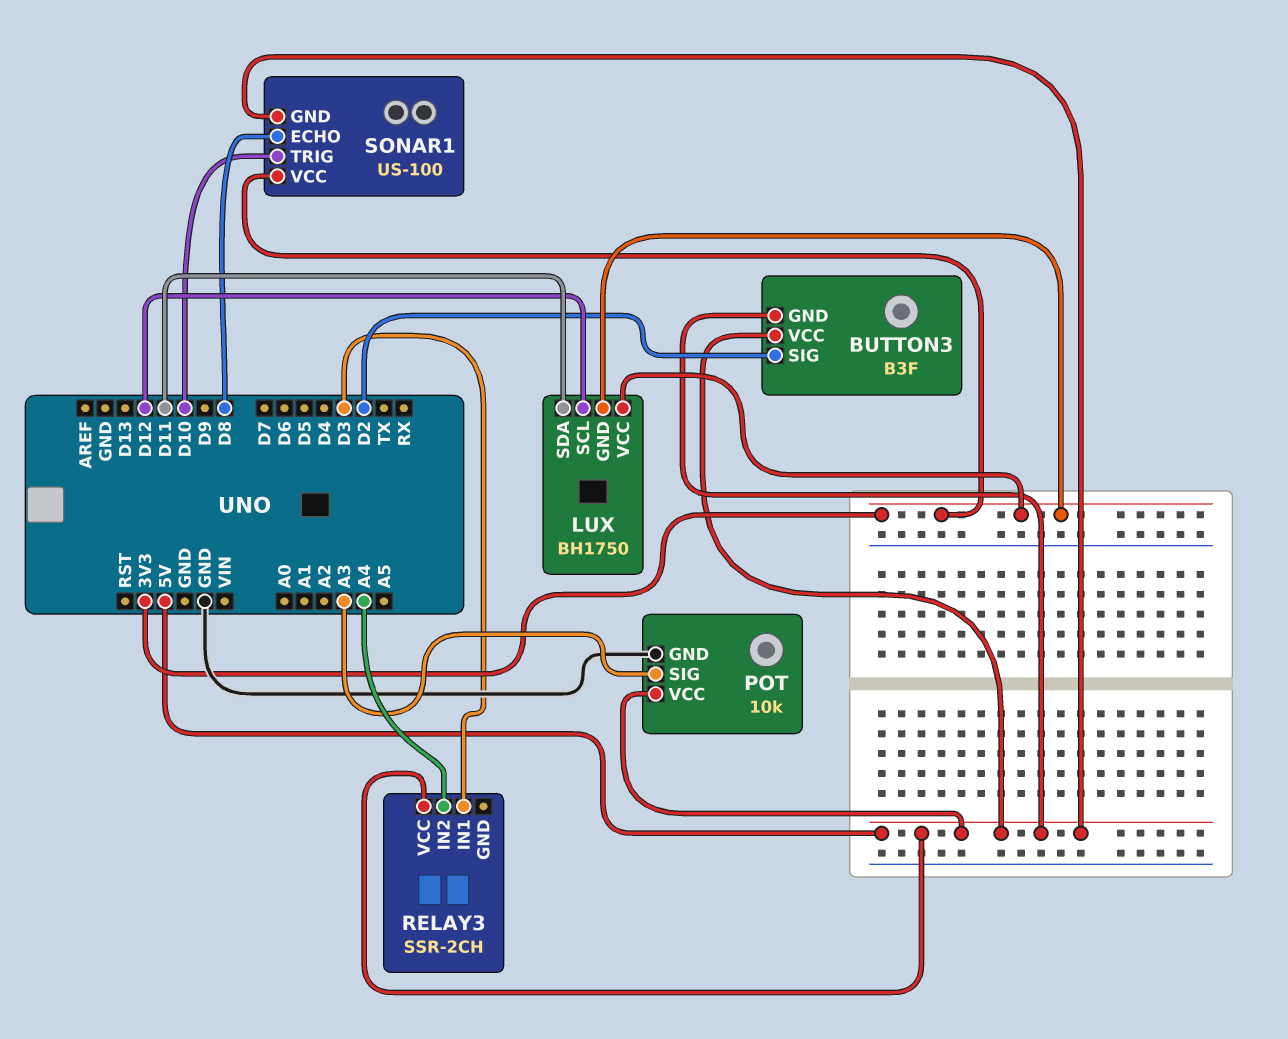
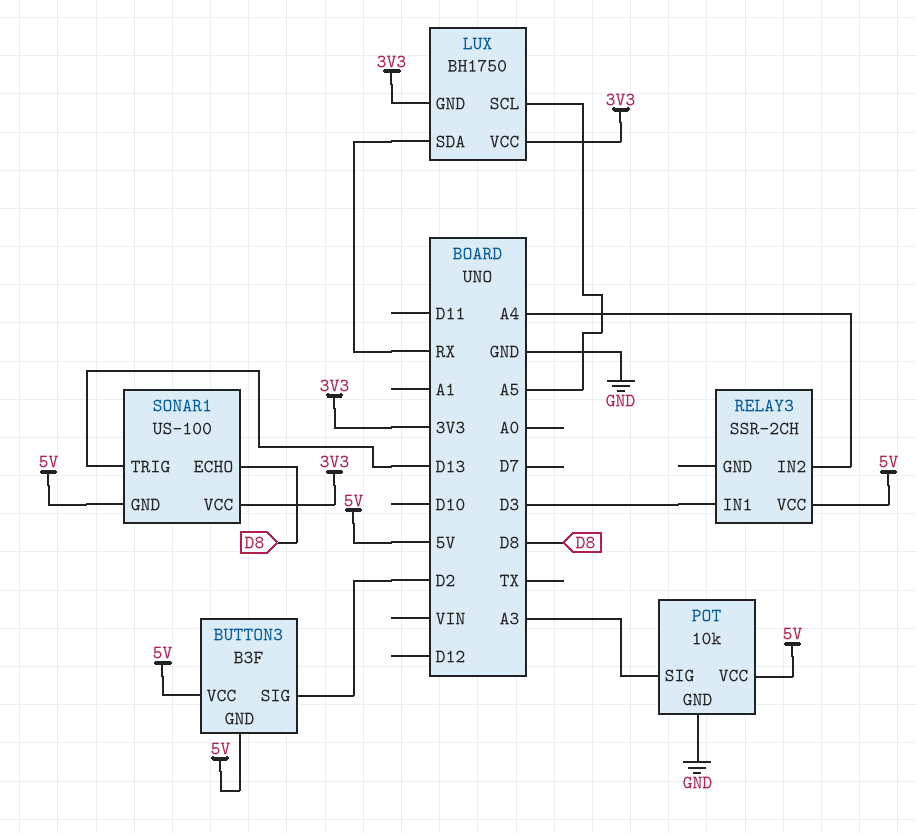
LUX pin SCL: D12 -> A5
LUX pin SDA: D11 -> RX
SONAR1 pin TRIG: D10 -> D13

